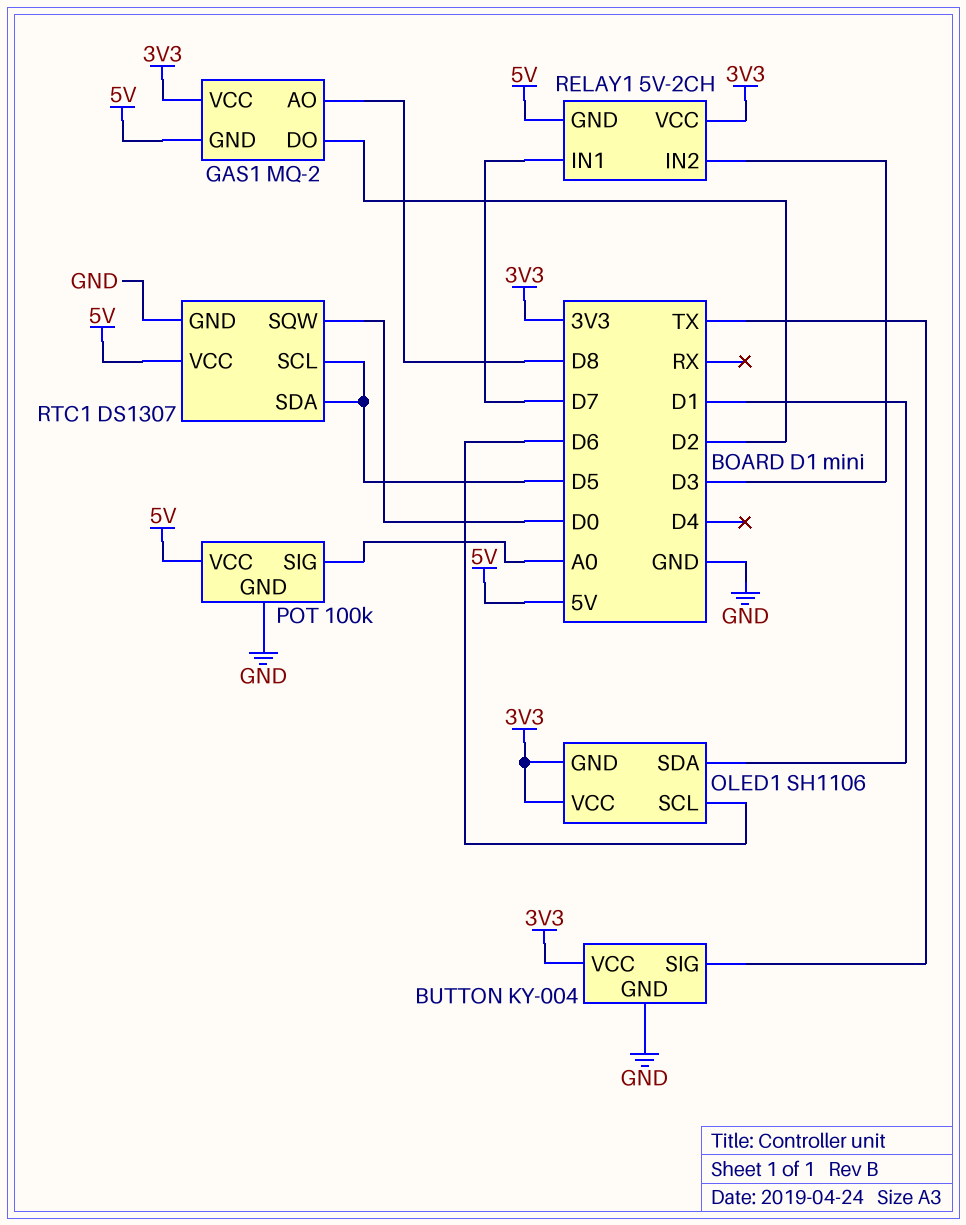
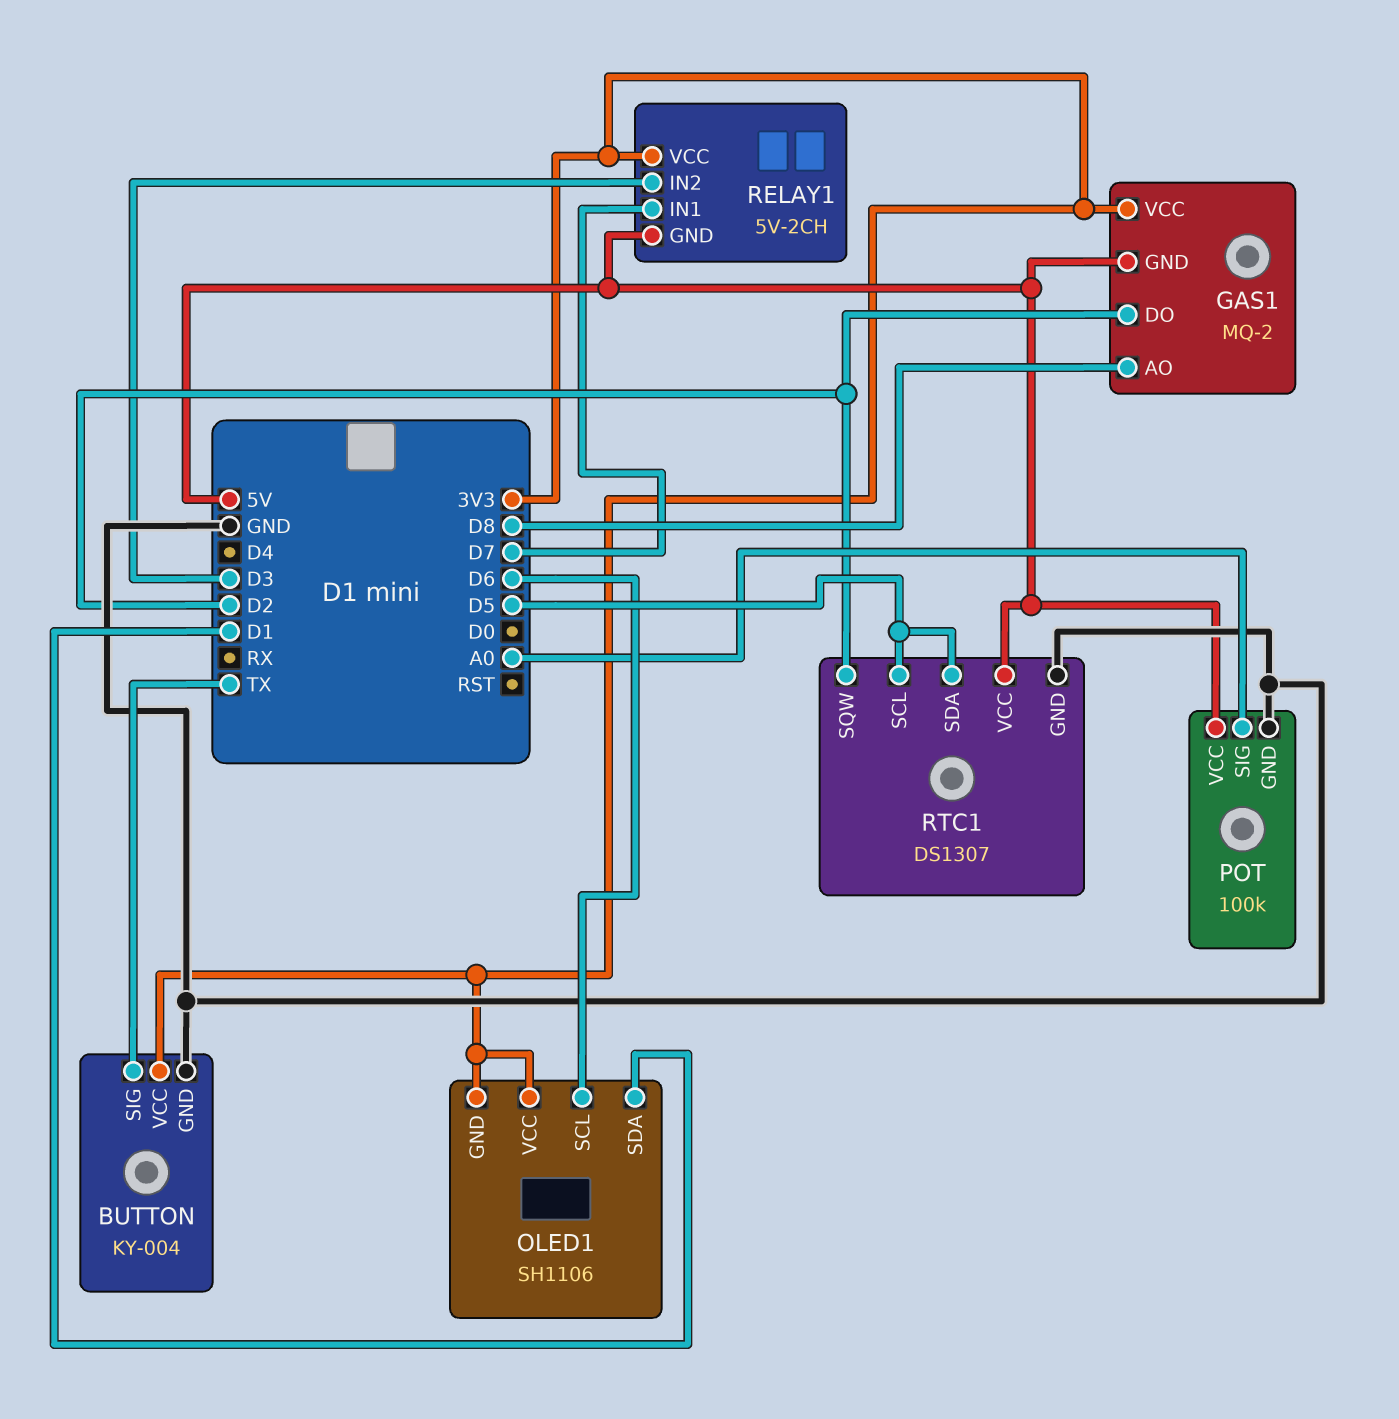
RTC1 pin SQW: D0 -> D2

